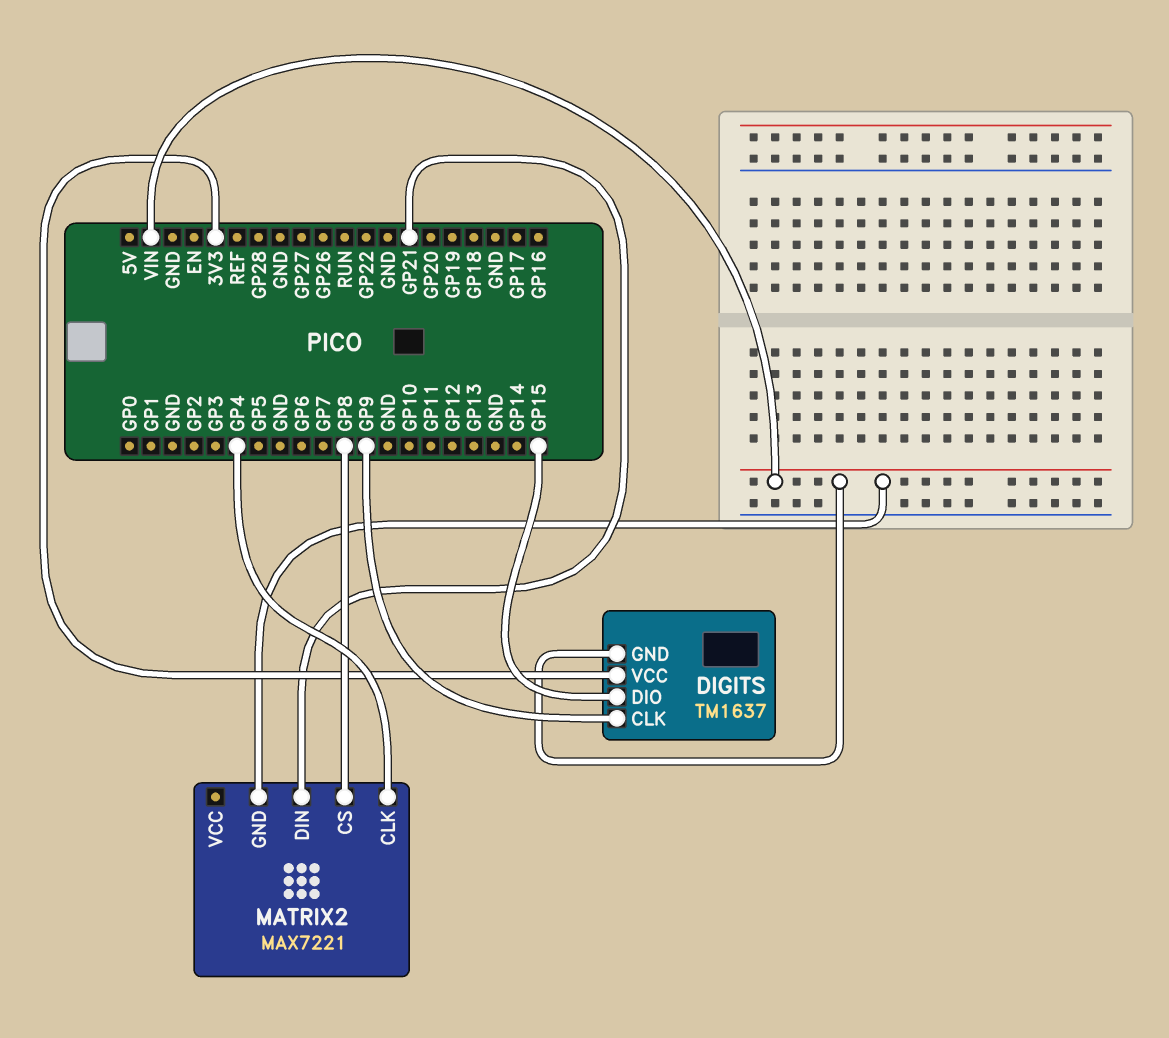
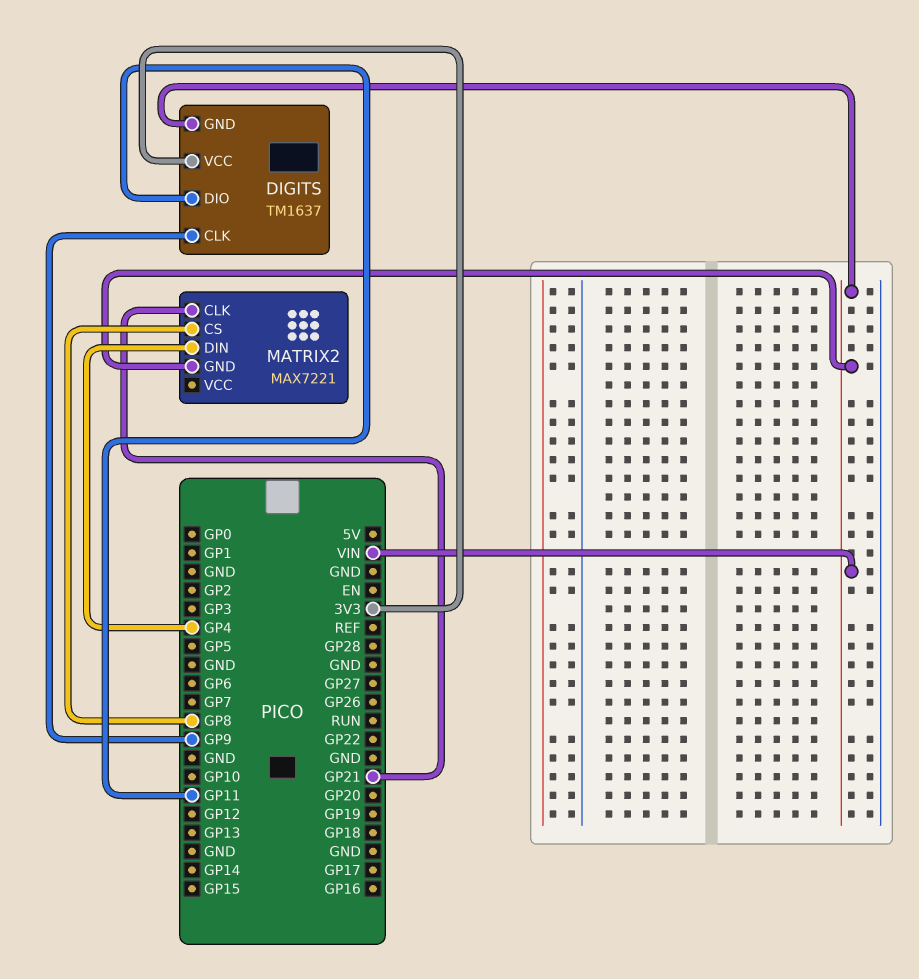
DIGITS pin DIO: GP15 -> GP11
MATRIX2 pin CLK: GP4 -> GP21
MATRIX2 pin DIN: GP21 -> GP4

